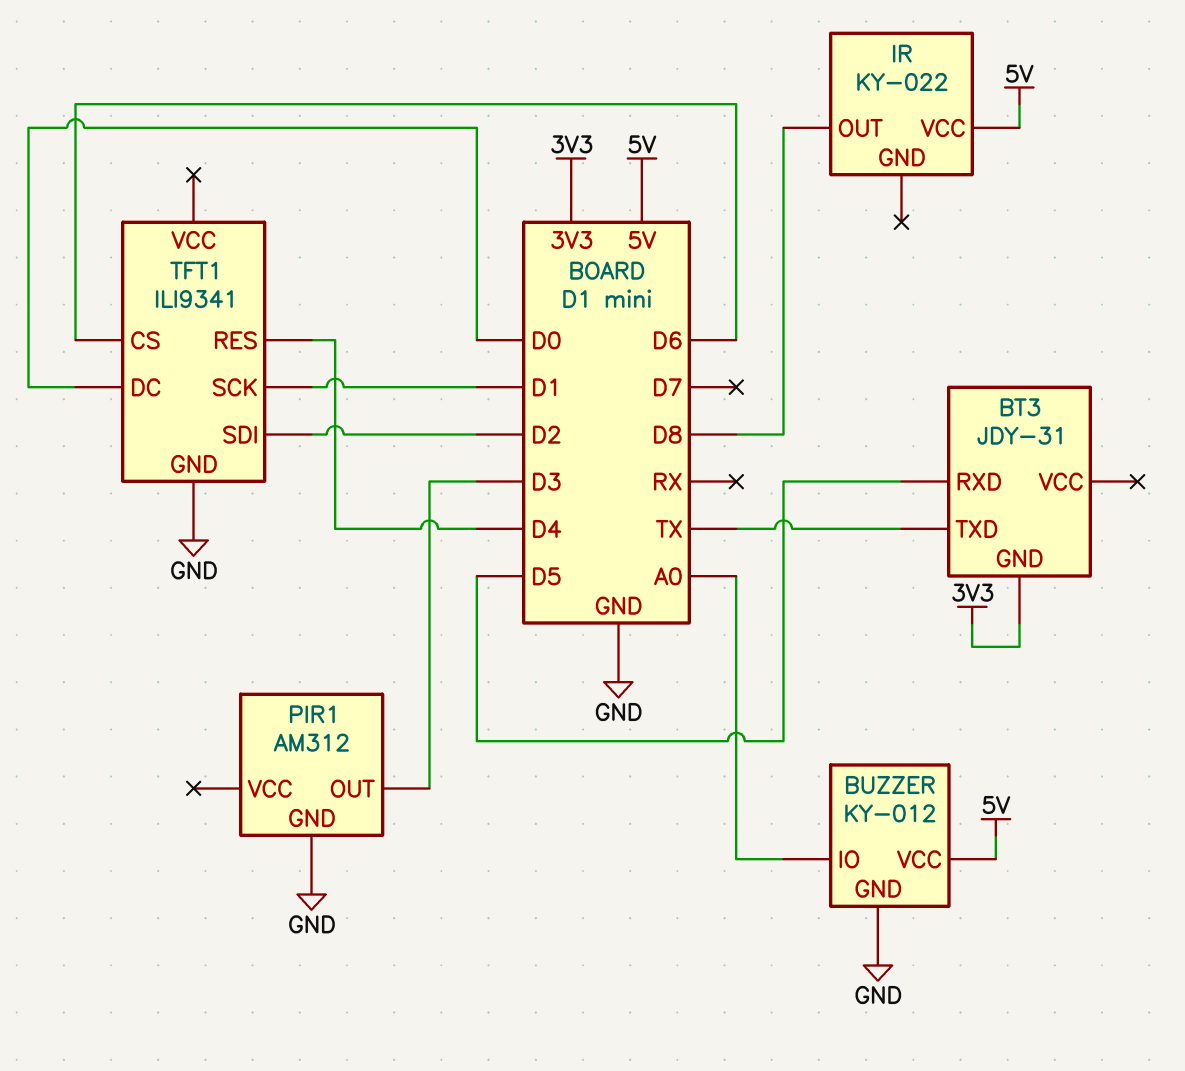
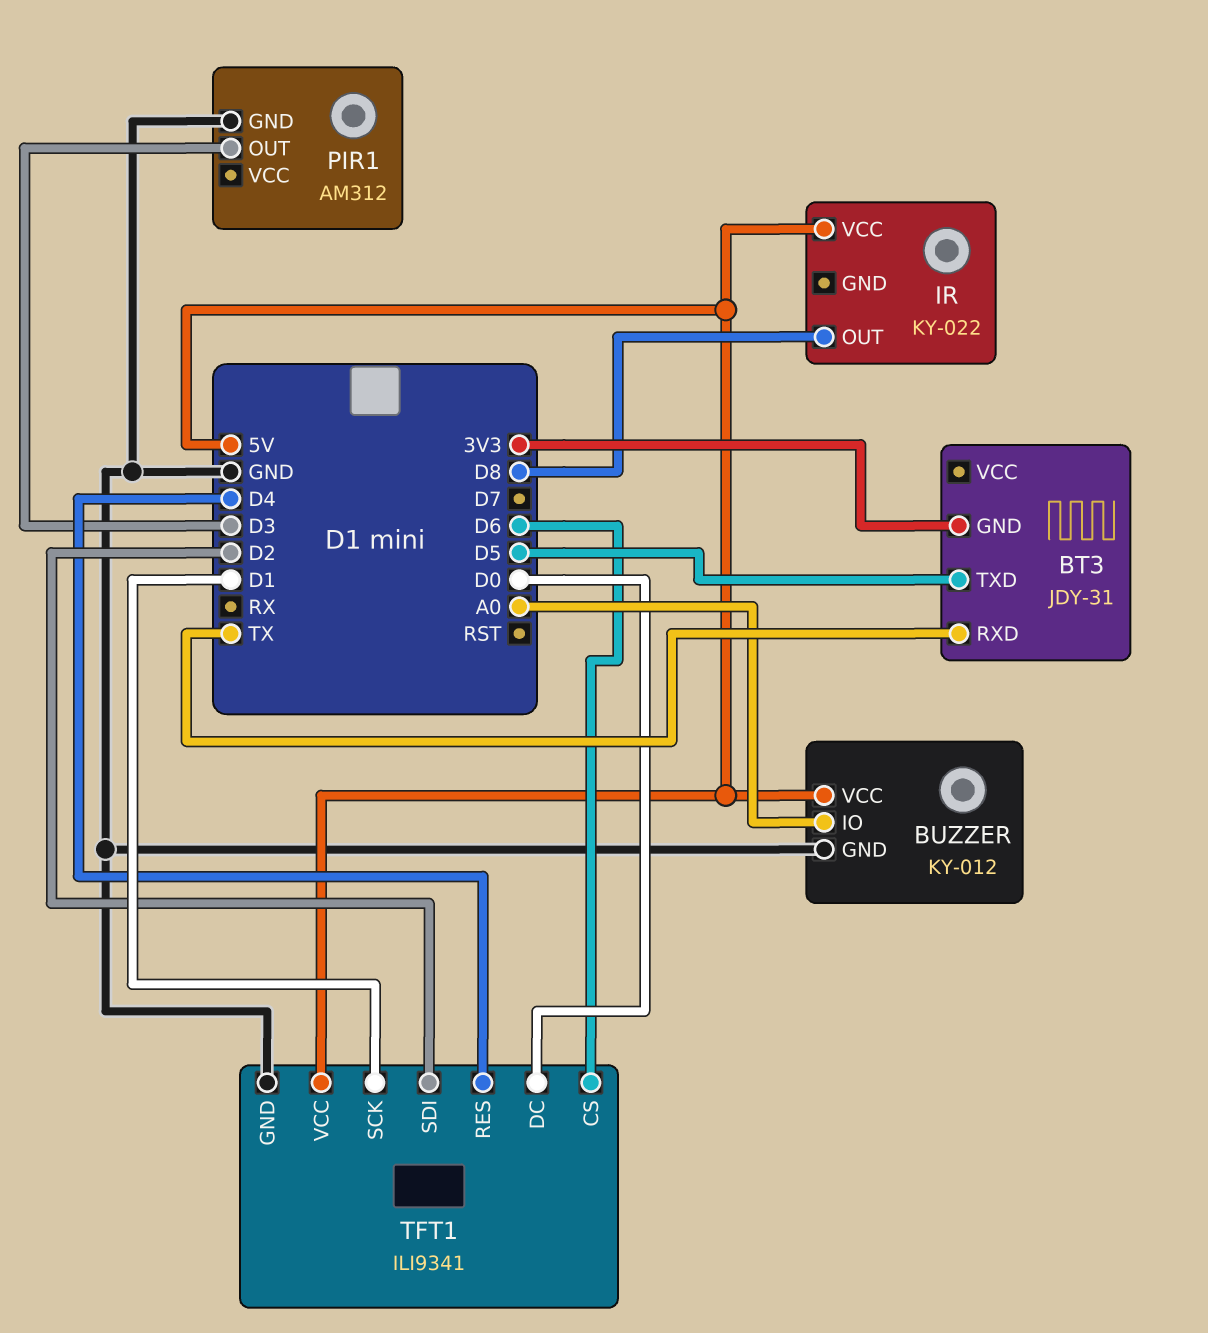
BT3 pin RXD: D5 -> TX
BT3 pin TXD: TX -> D5
TFT1 pin VCC: none -> 5V

